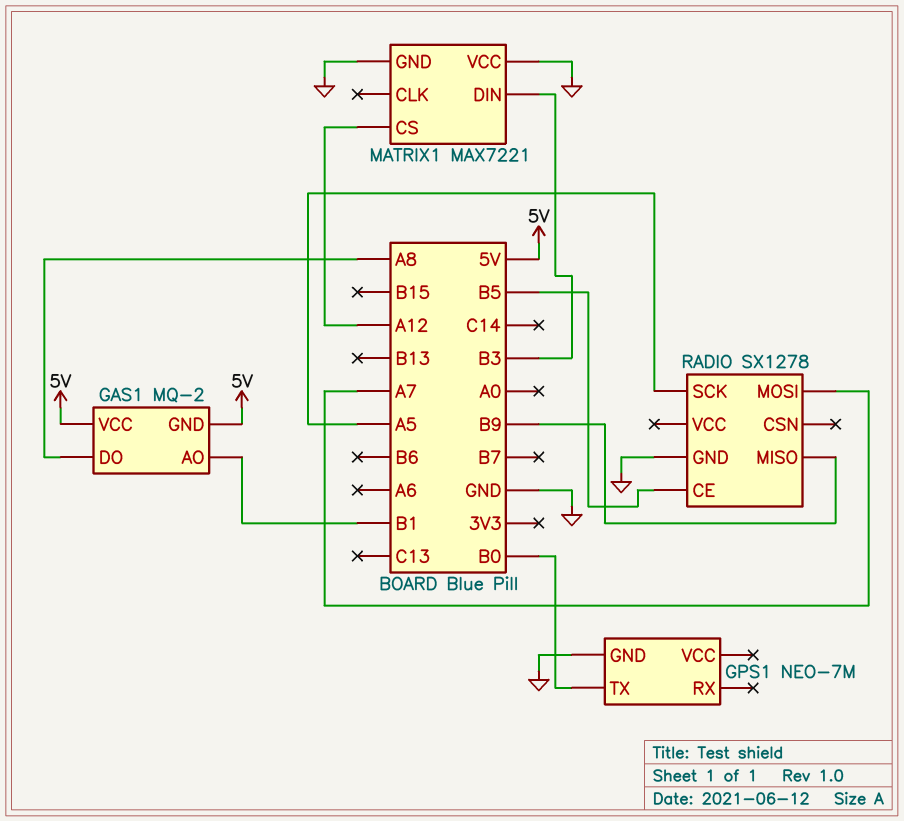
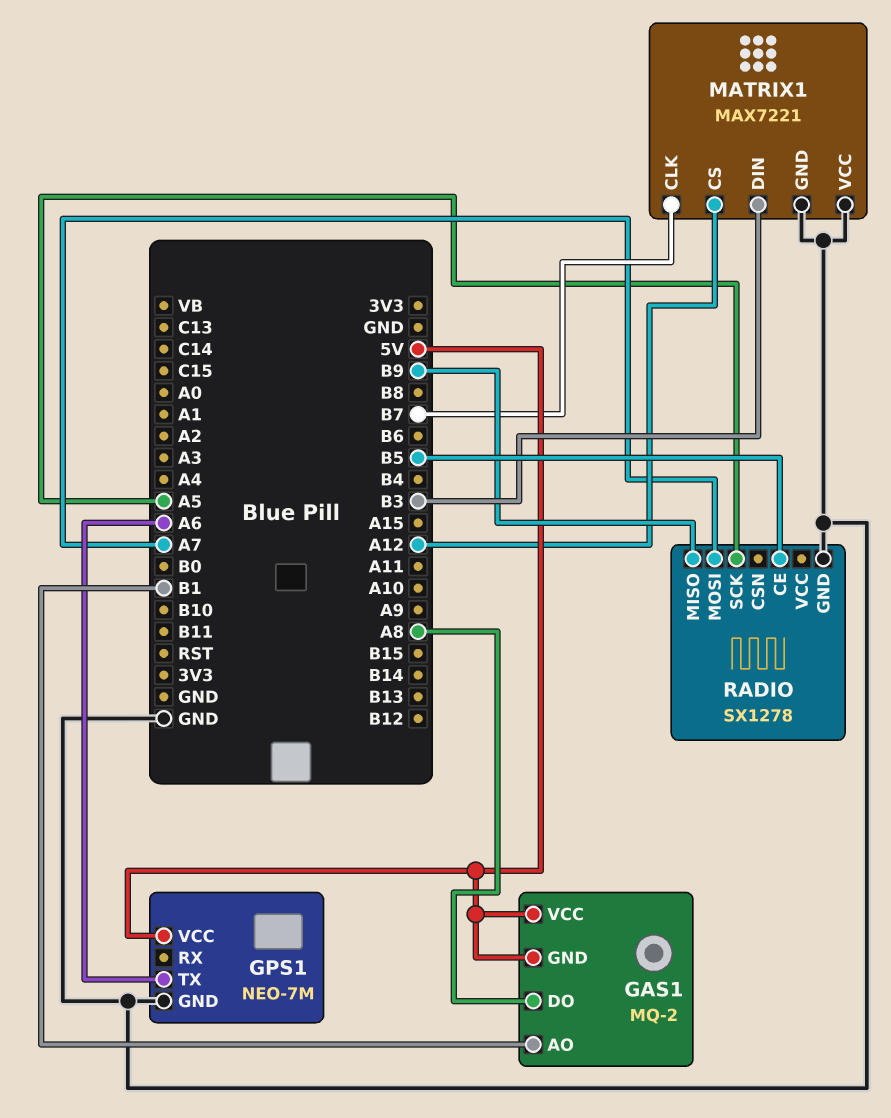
GPS1 pin TX: B0 -> A6
GPS1 pin VCC: none -> 5V
MATRIX1 pin CLK: none -> B7

